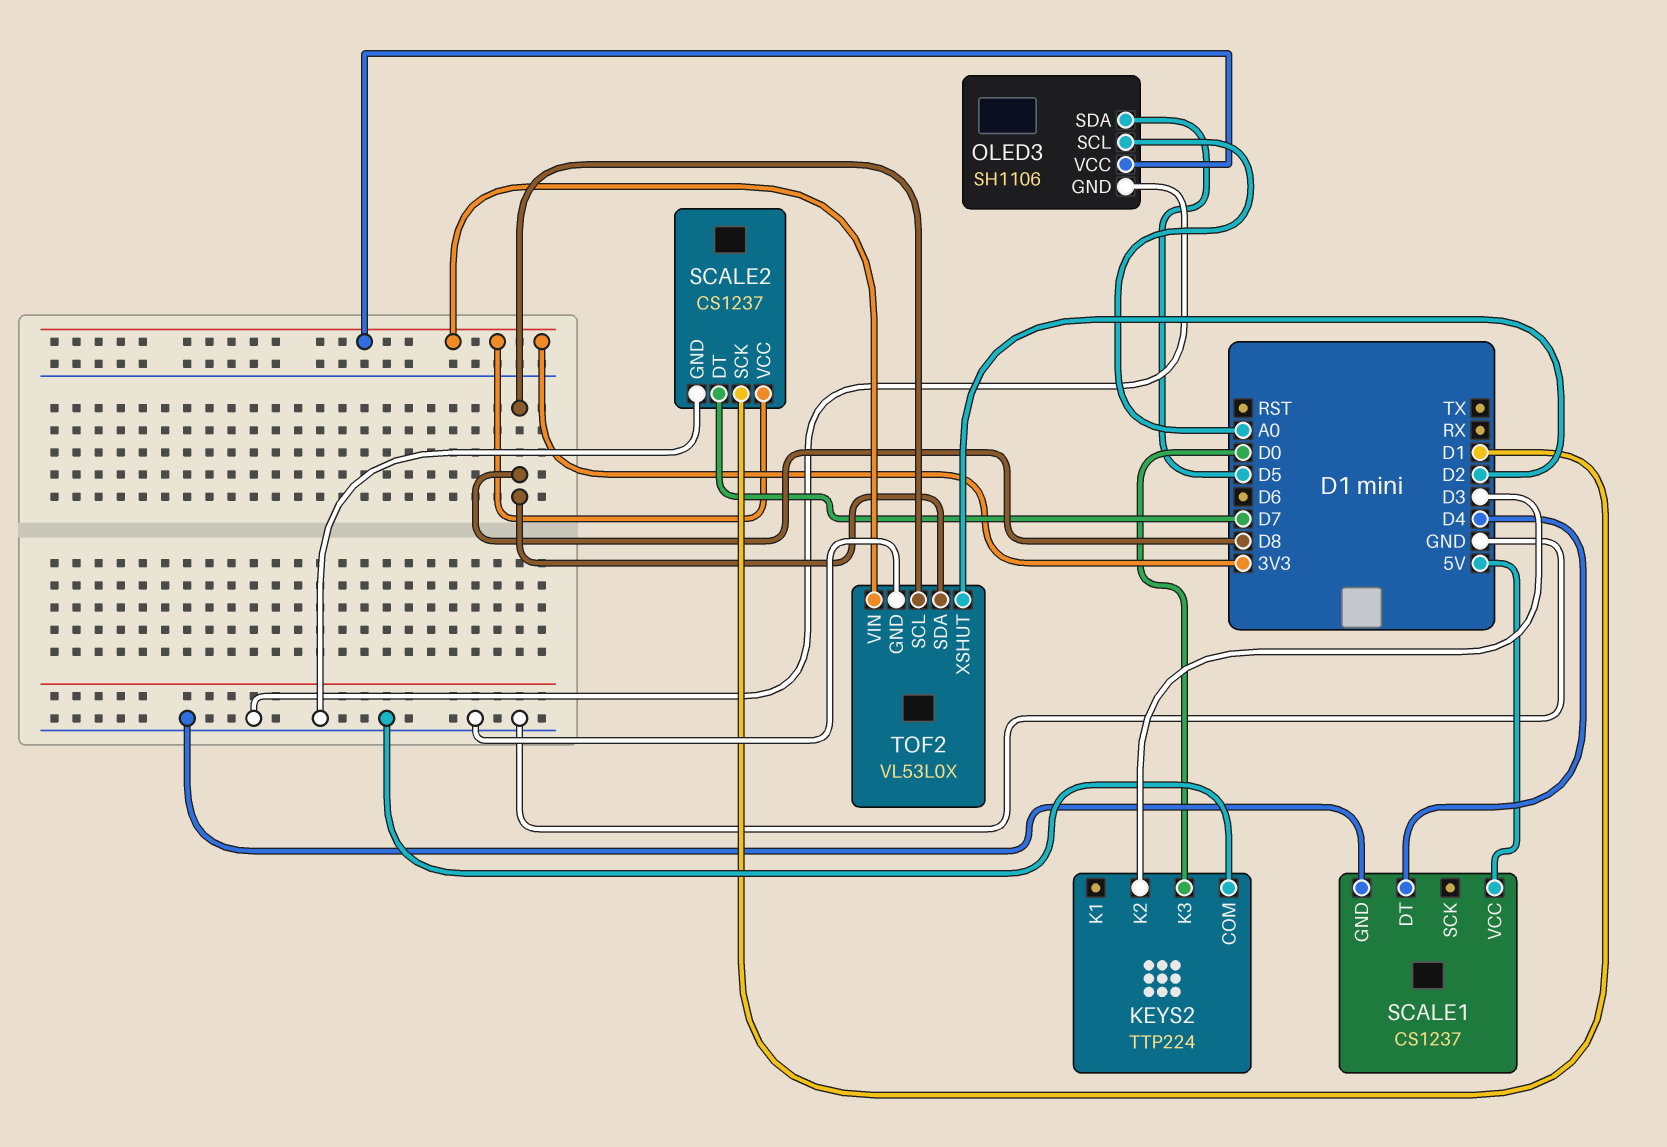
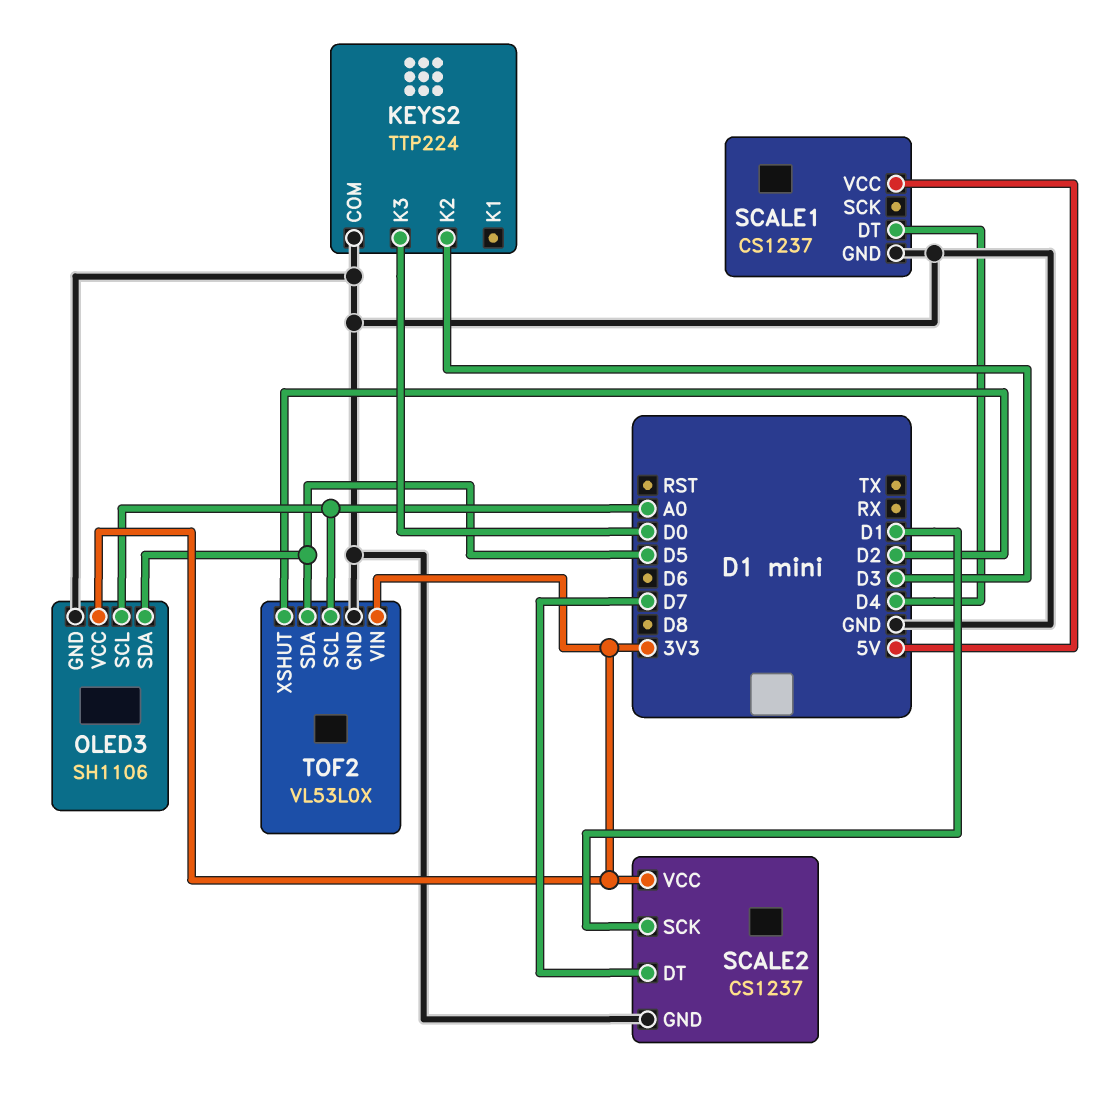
TOF2 pin SCL: D8 -> A0
TOF2 pin SDA: D8 -> D5

